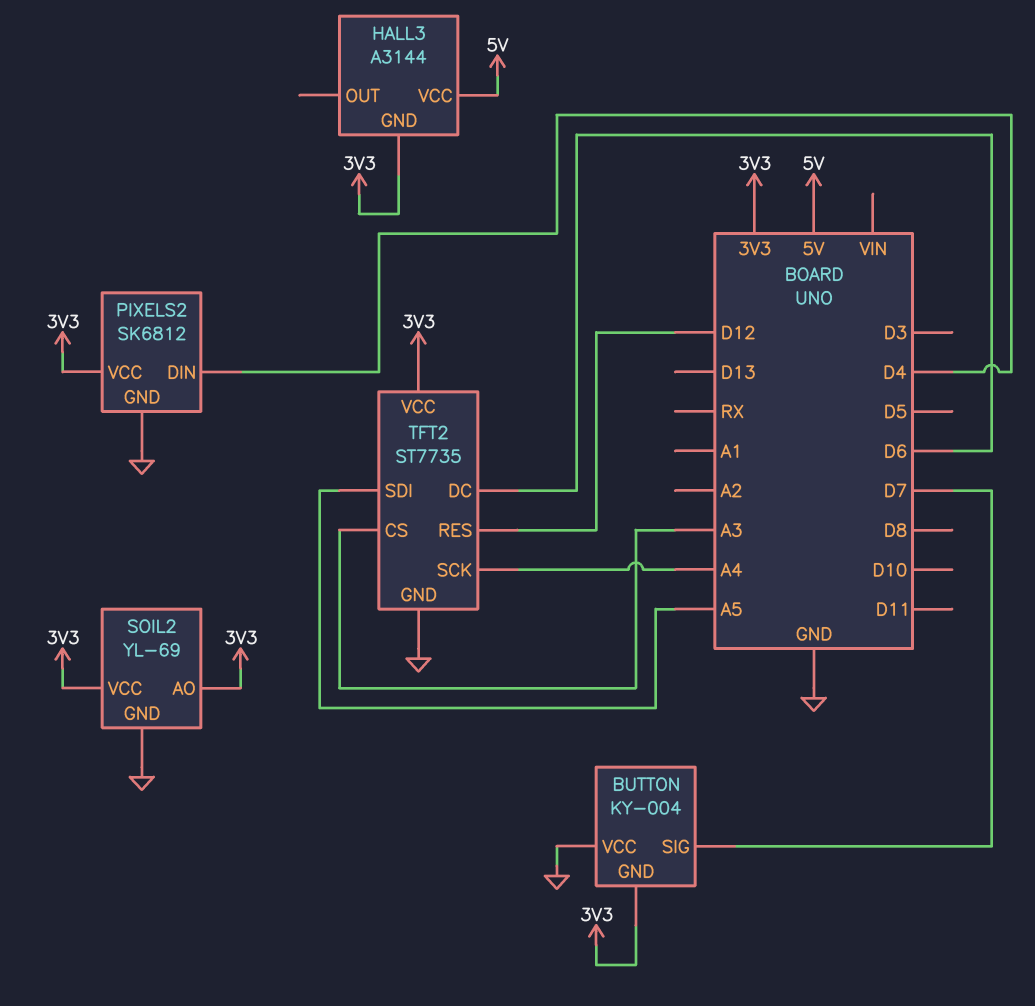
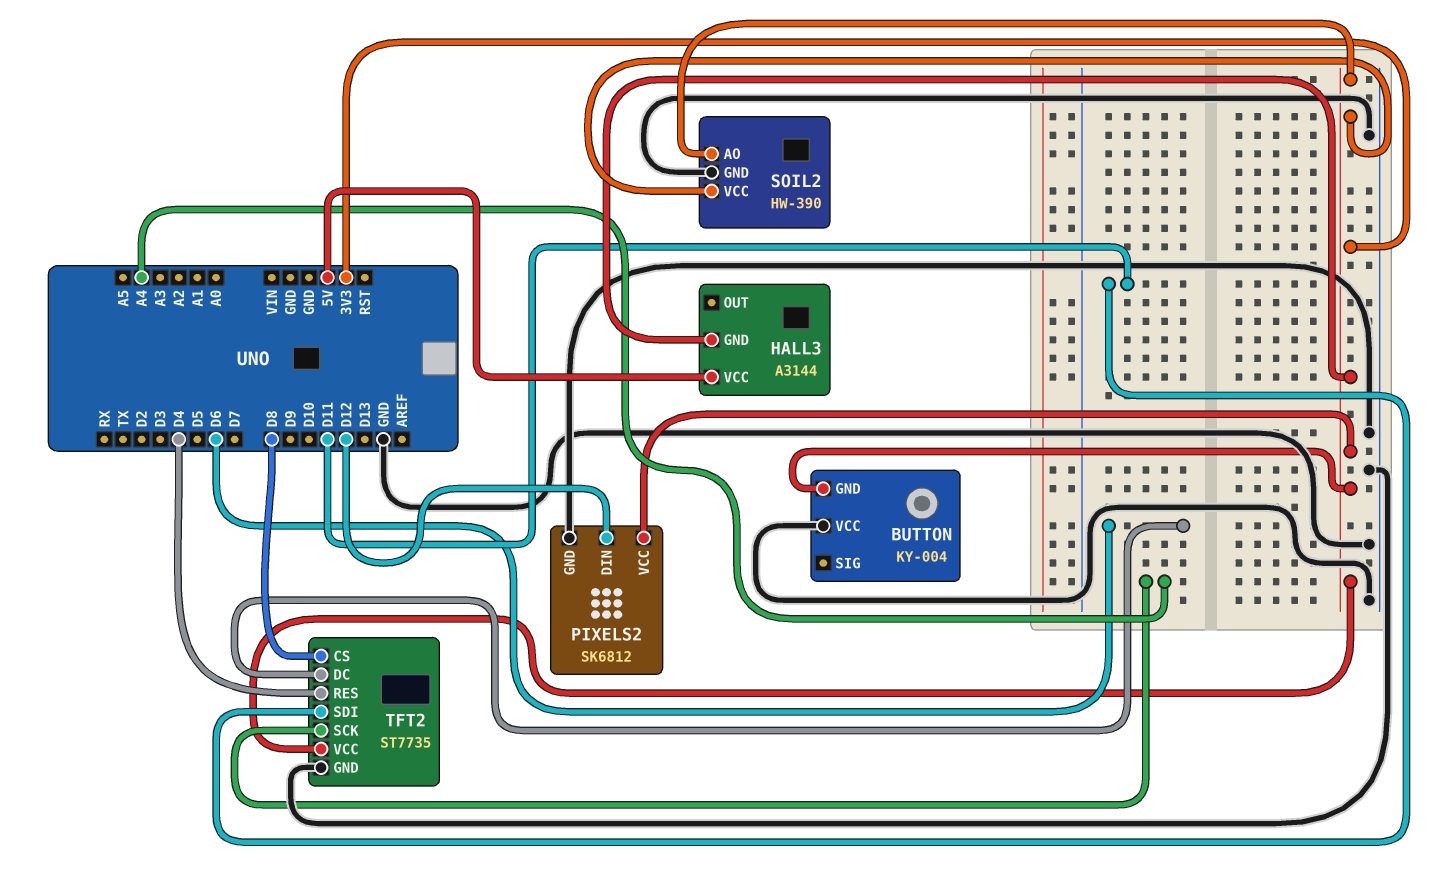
BUTTON pin SIG: D7 -> none
PIXELS2 pin DIN: D4 -> D12
SOIL2: YL-69 -> HW-390
TFT2 pin CS: A3 -> D8
TFT2 pin RES: D12 -> D4
TFT2 pin SDI: A5 -> D11

